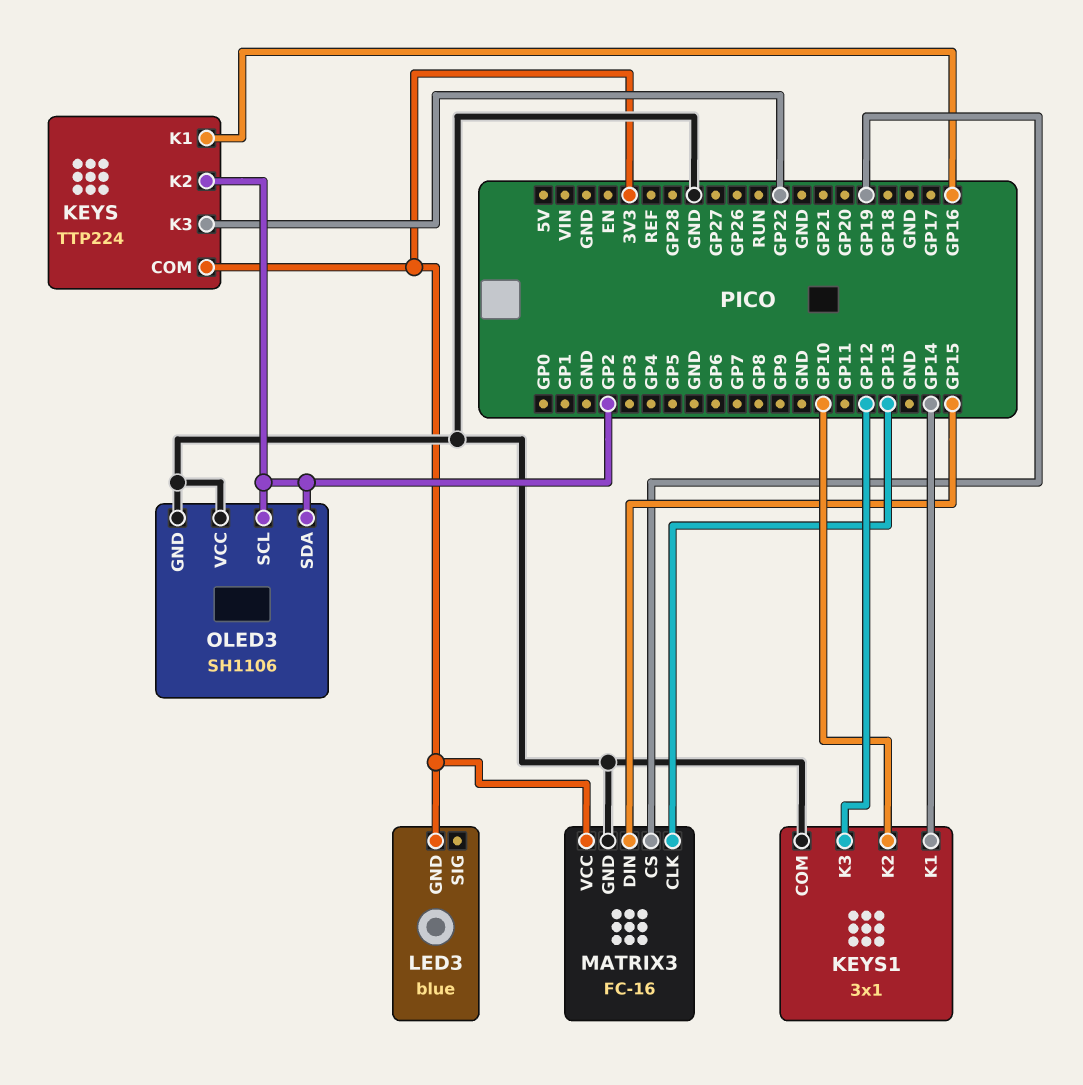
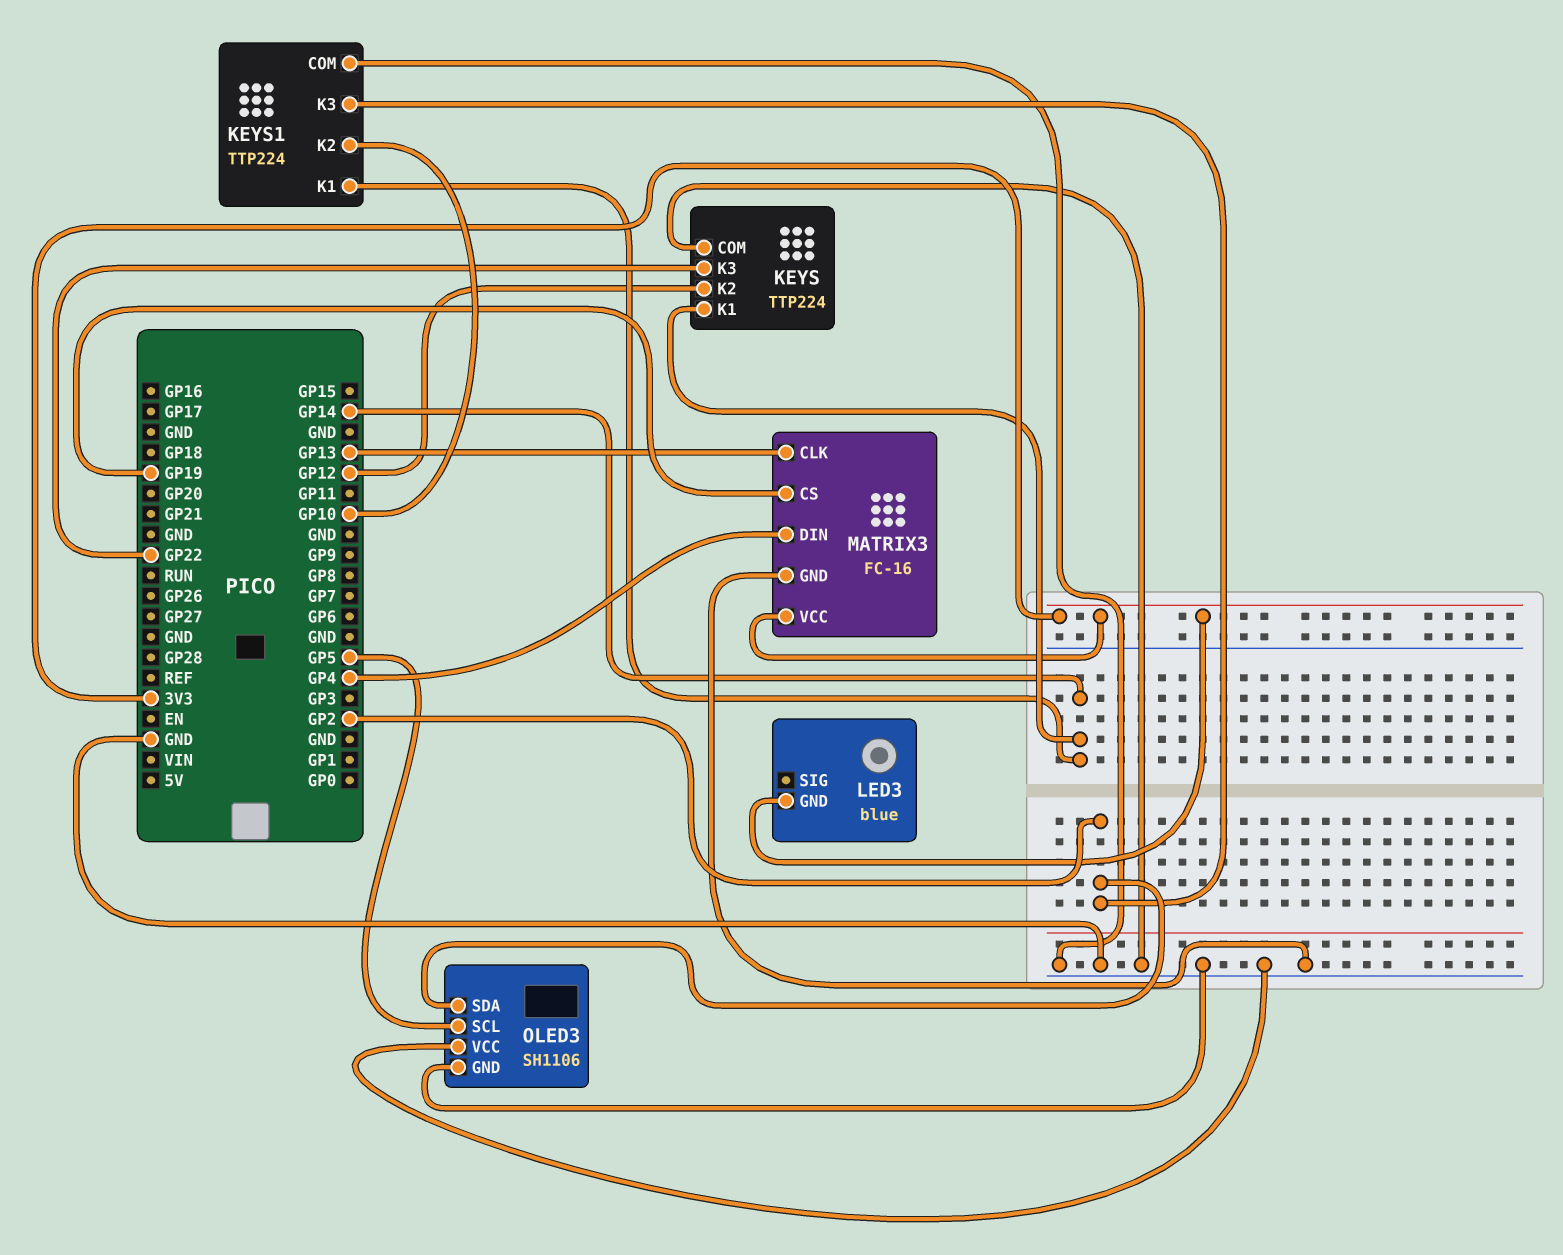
KEYS pin COM: 3V3 -> GND
KEYS pin K1: GP16 -> GP14
KEYS pin K2: GP2 -> GP12
KEYS1: 3x1 -> TTP224
KEYS1 pin K3: GP12 -> GP2
MATRIX3 pin DIN: GP15 -> GP4
OLED3 pin SCL: GP2 -> GP5

